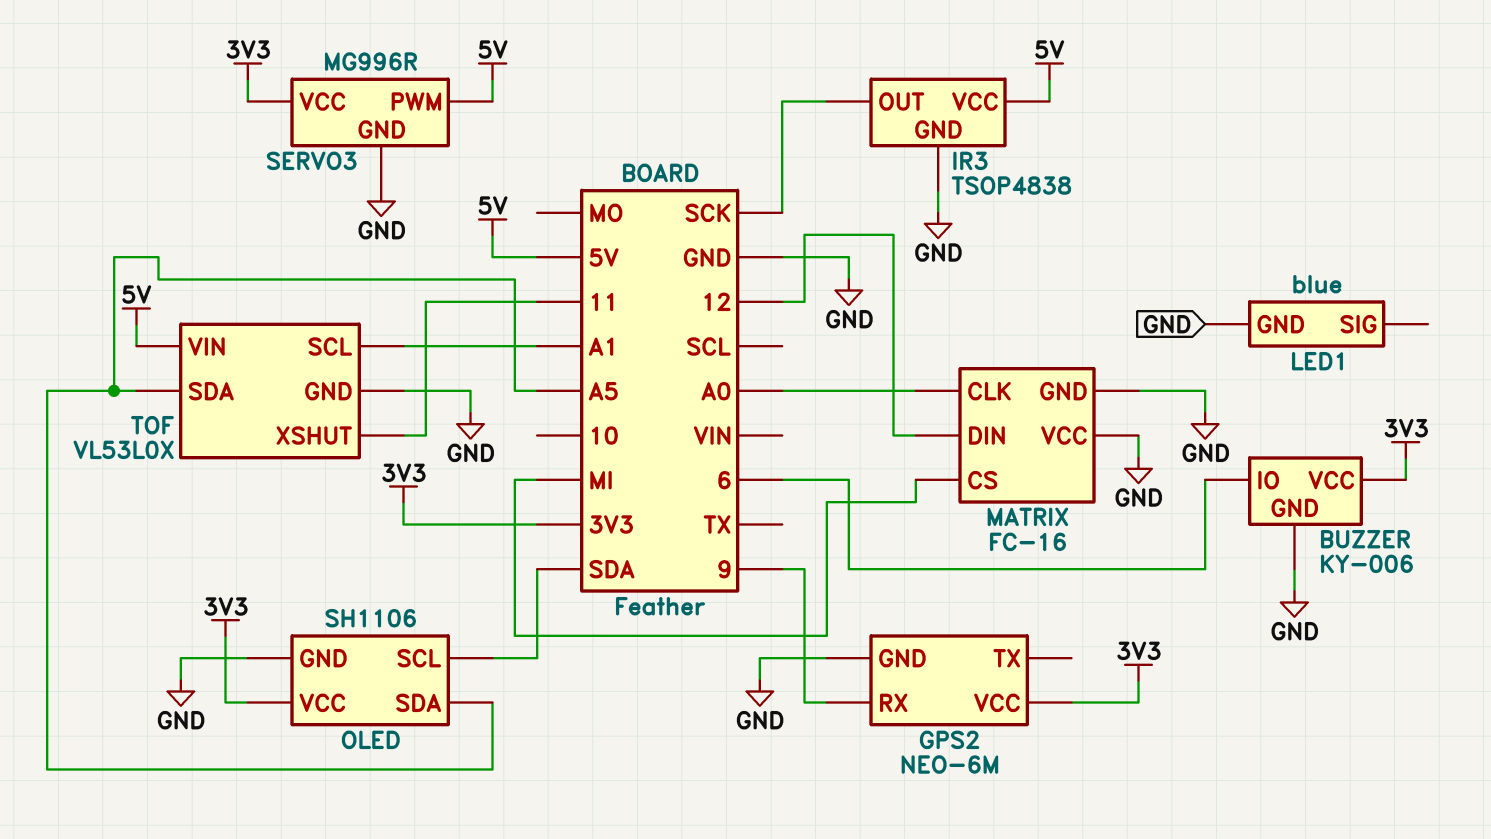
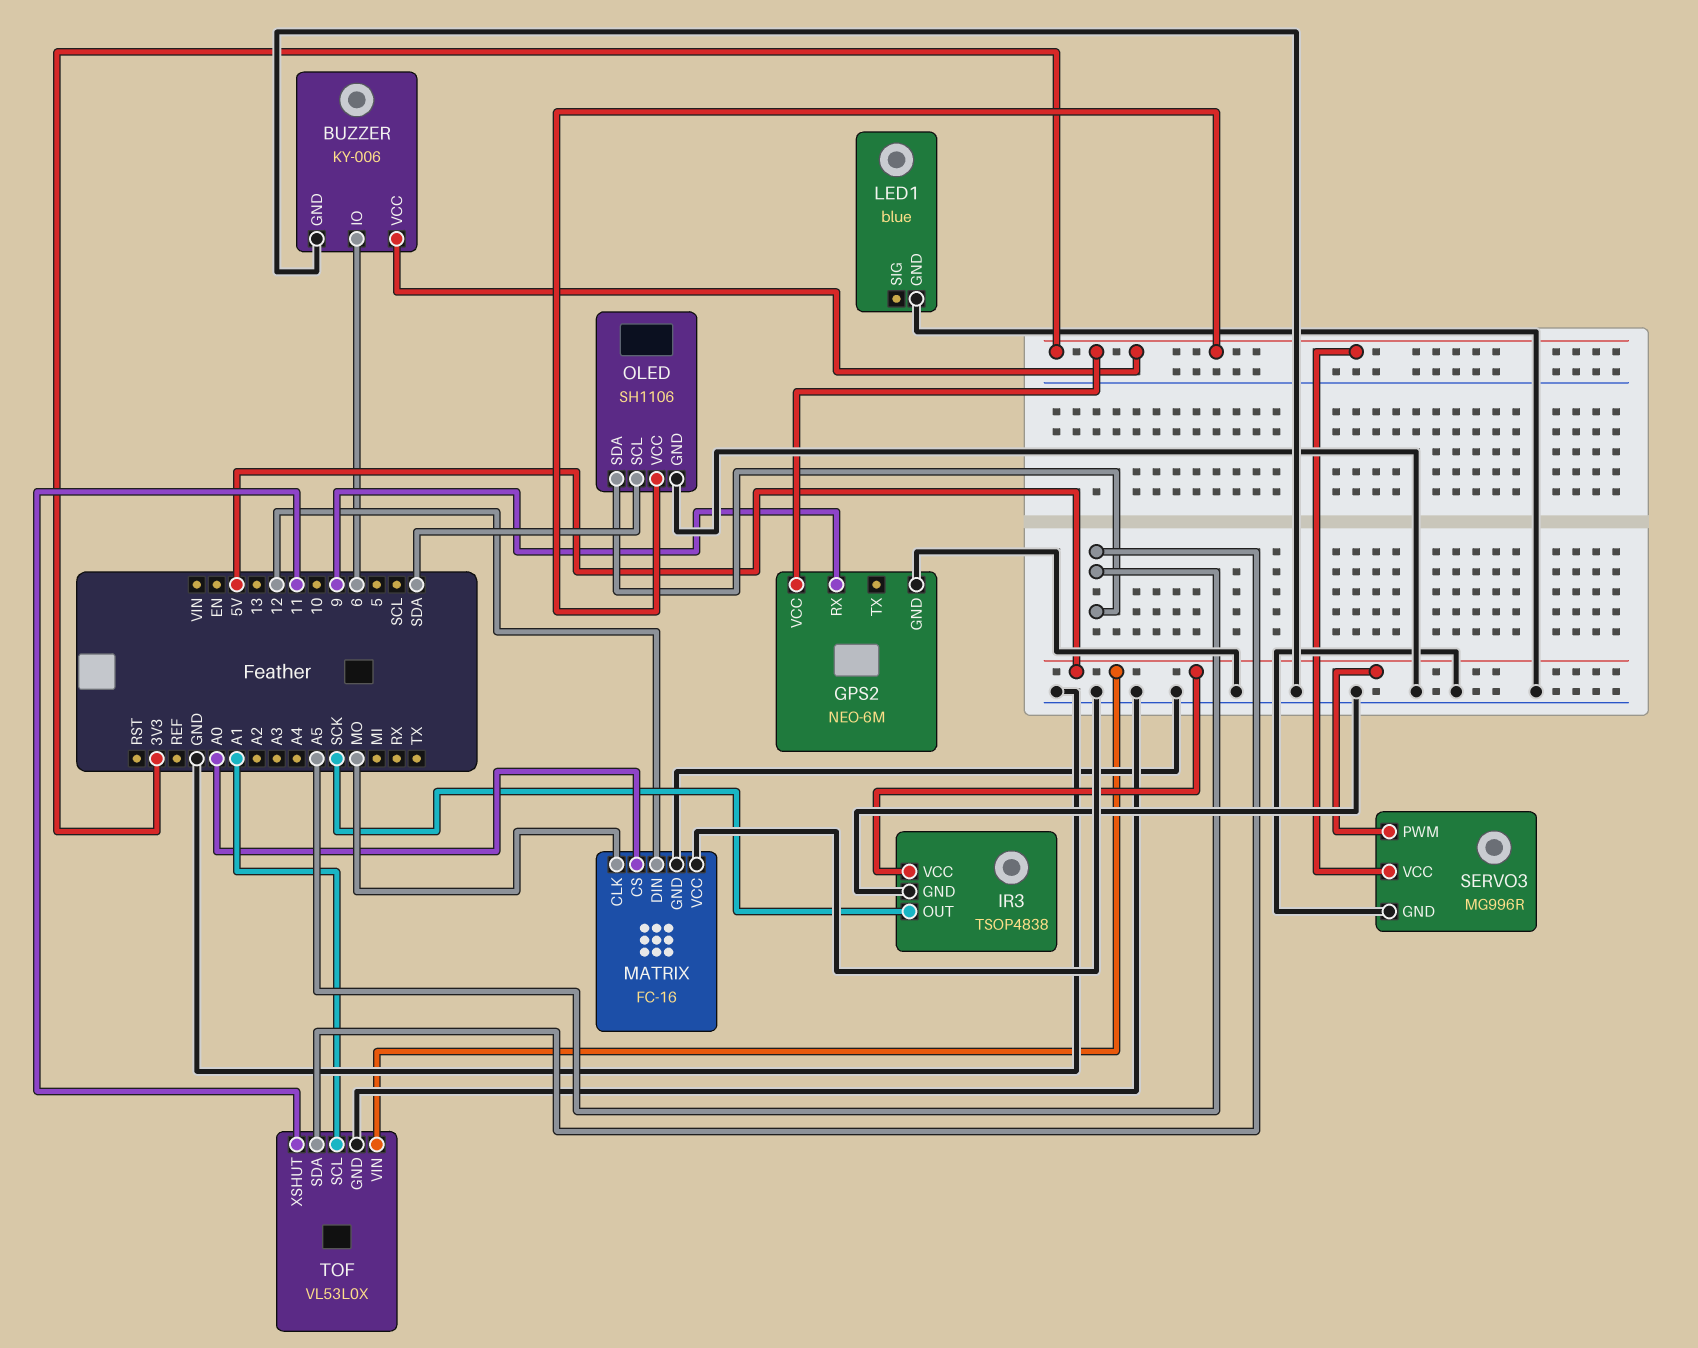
MATRIX pin CLK: A0 -> MO
MATRIX pin CS: MI -> A0

